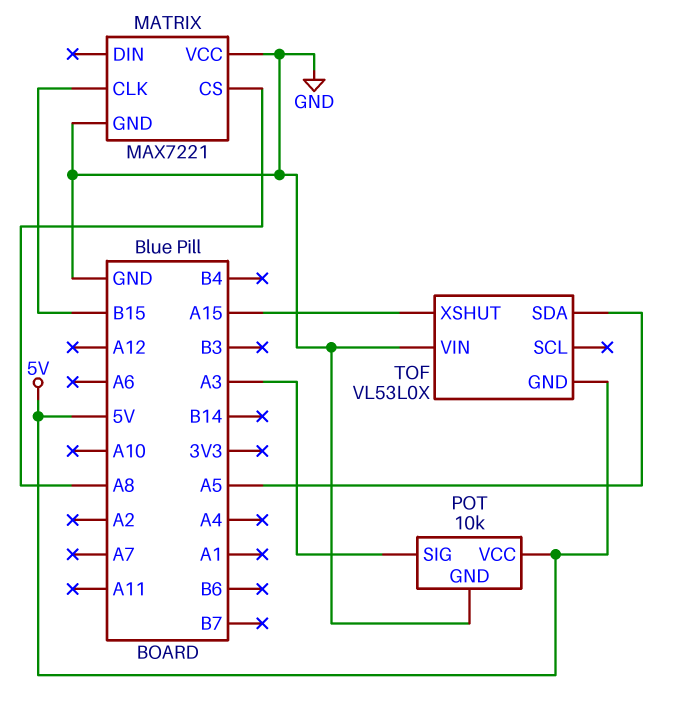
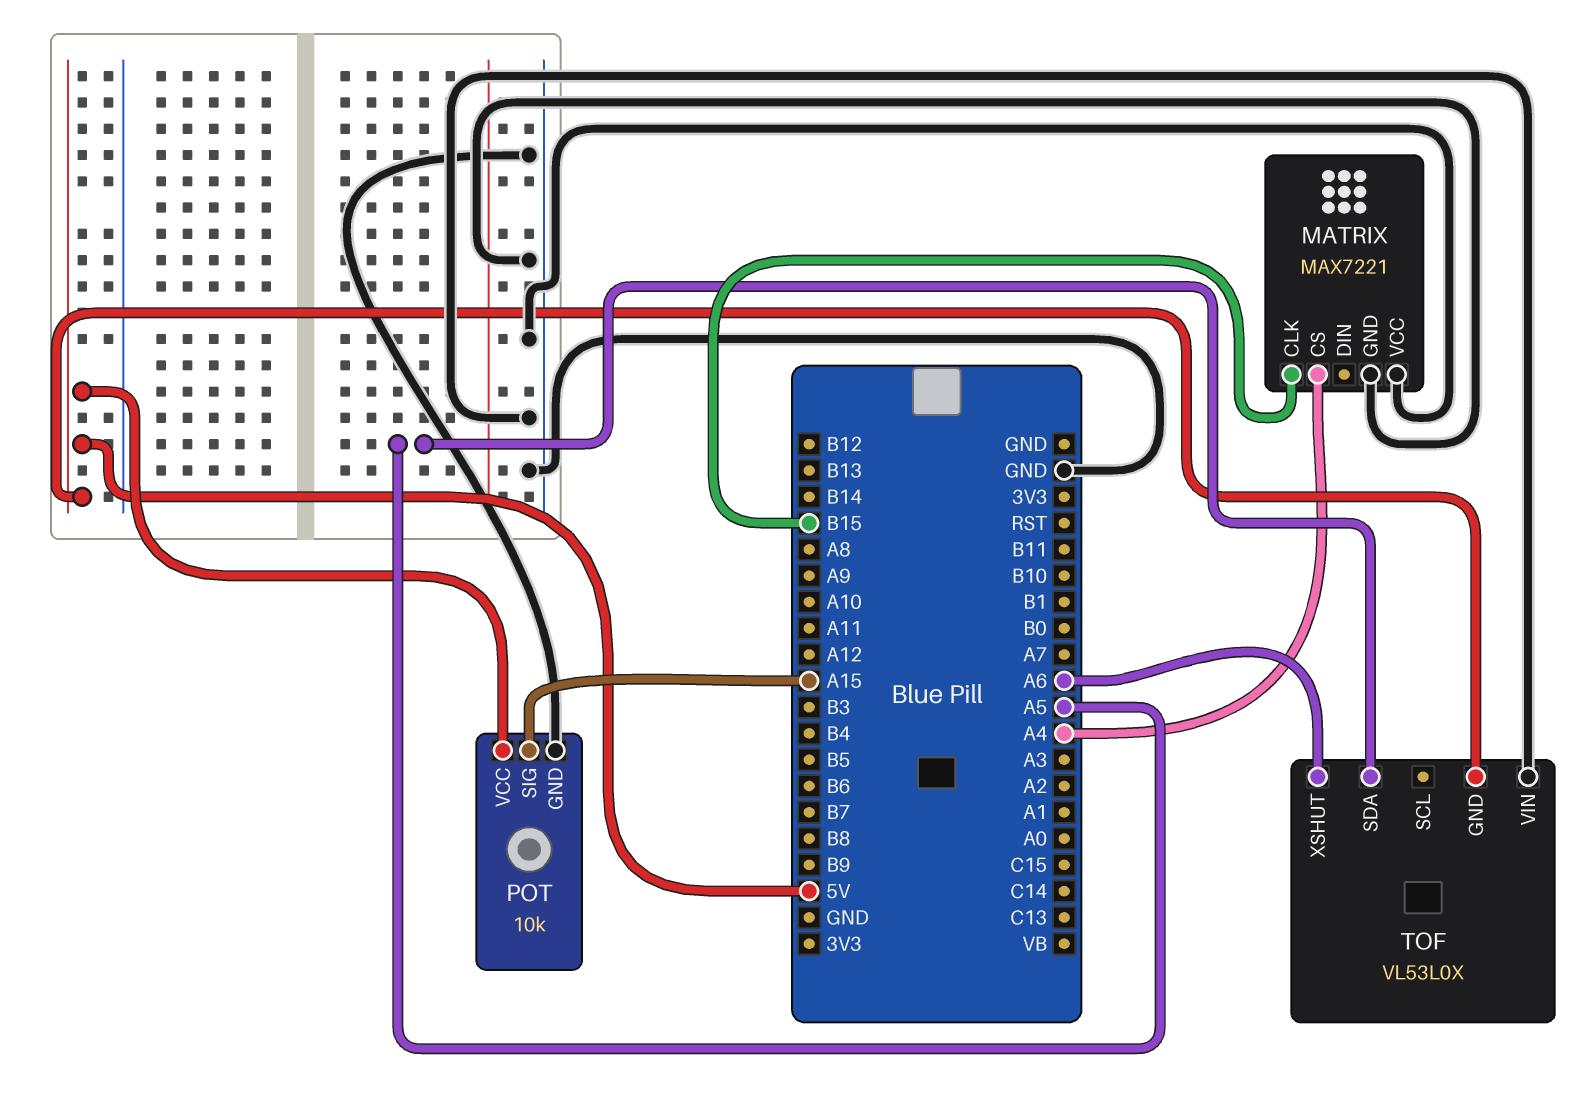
MATRIX pin CS: A8 -> A4
POT pin SIG: A3 -> A15
TOF pin XSHUT: A15 -> A6

